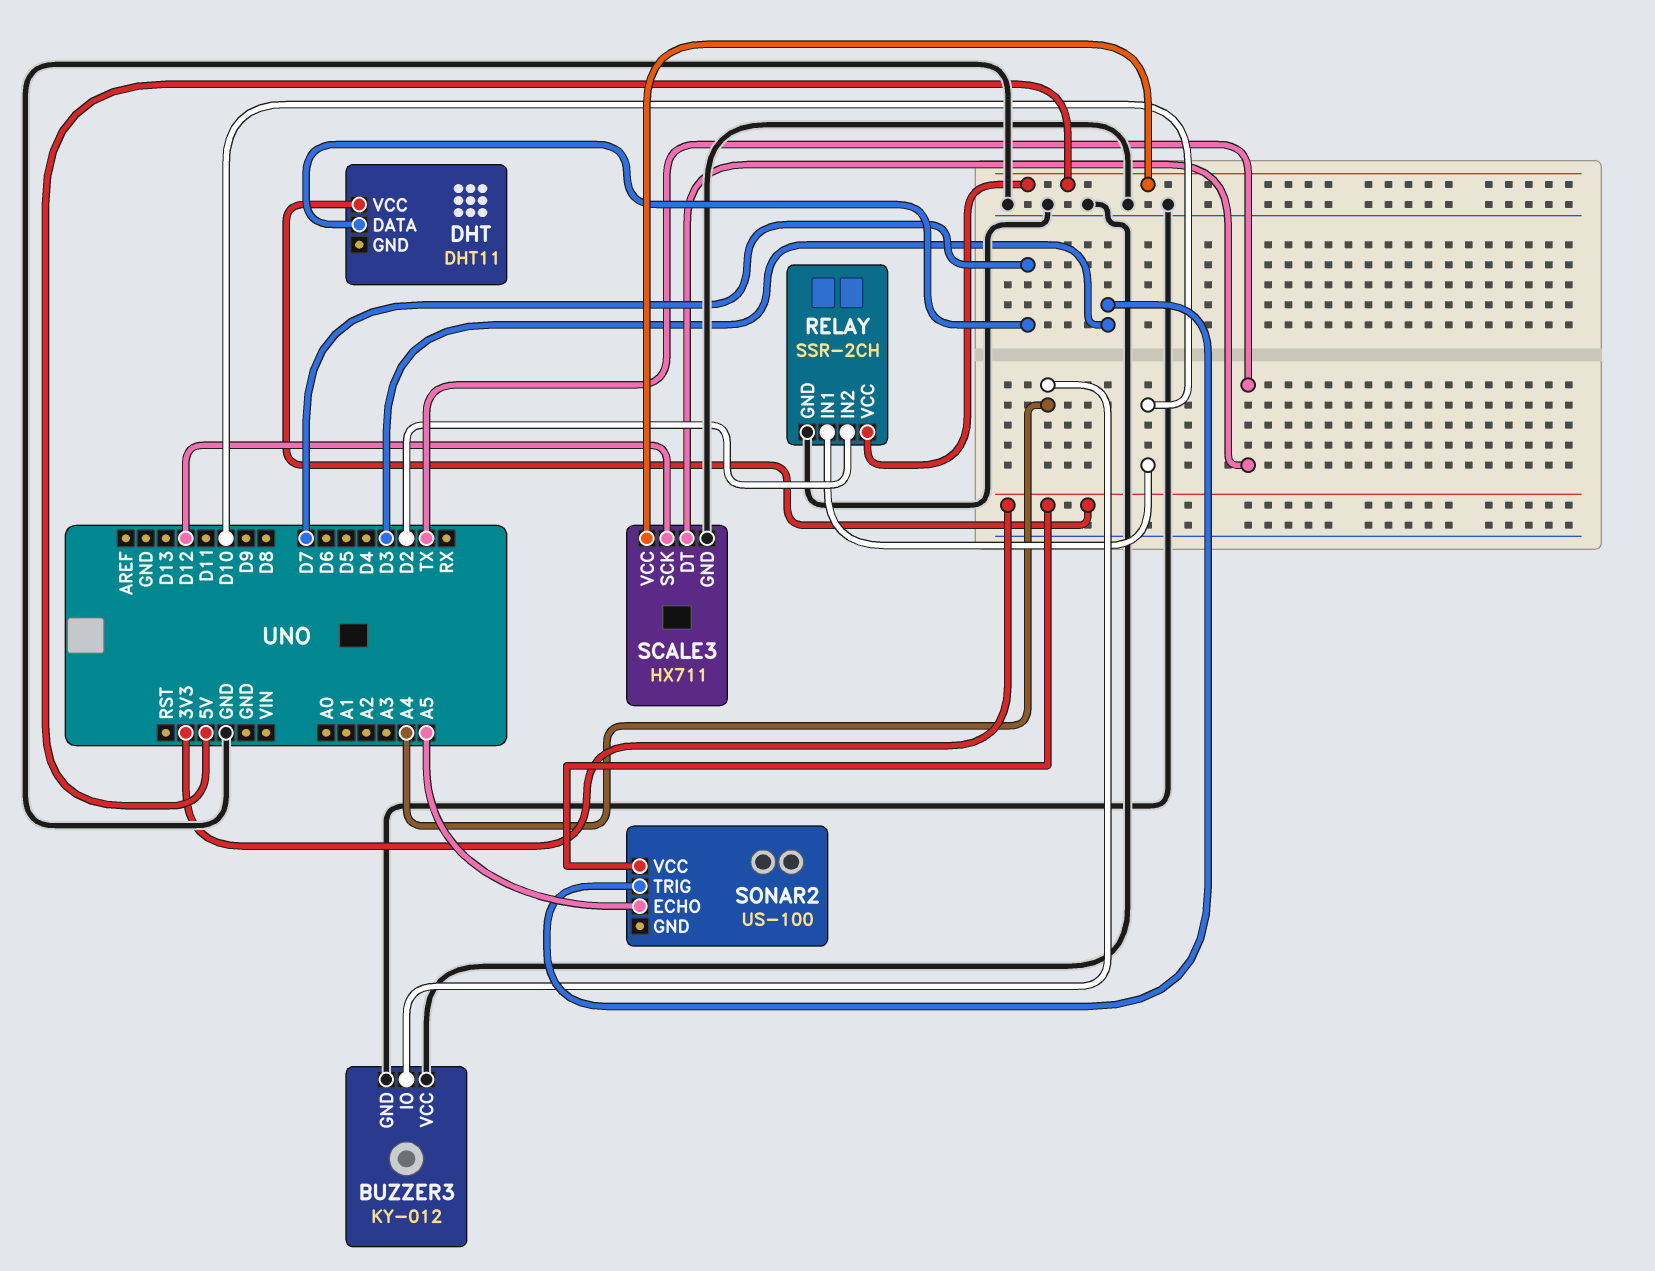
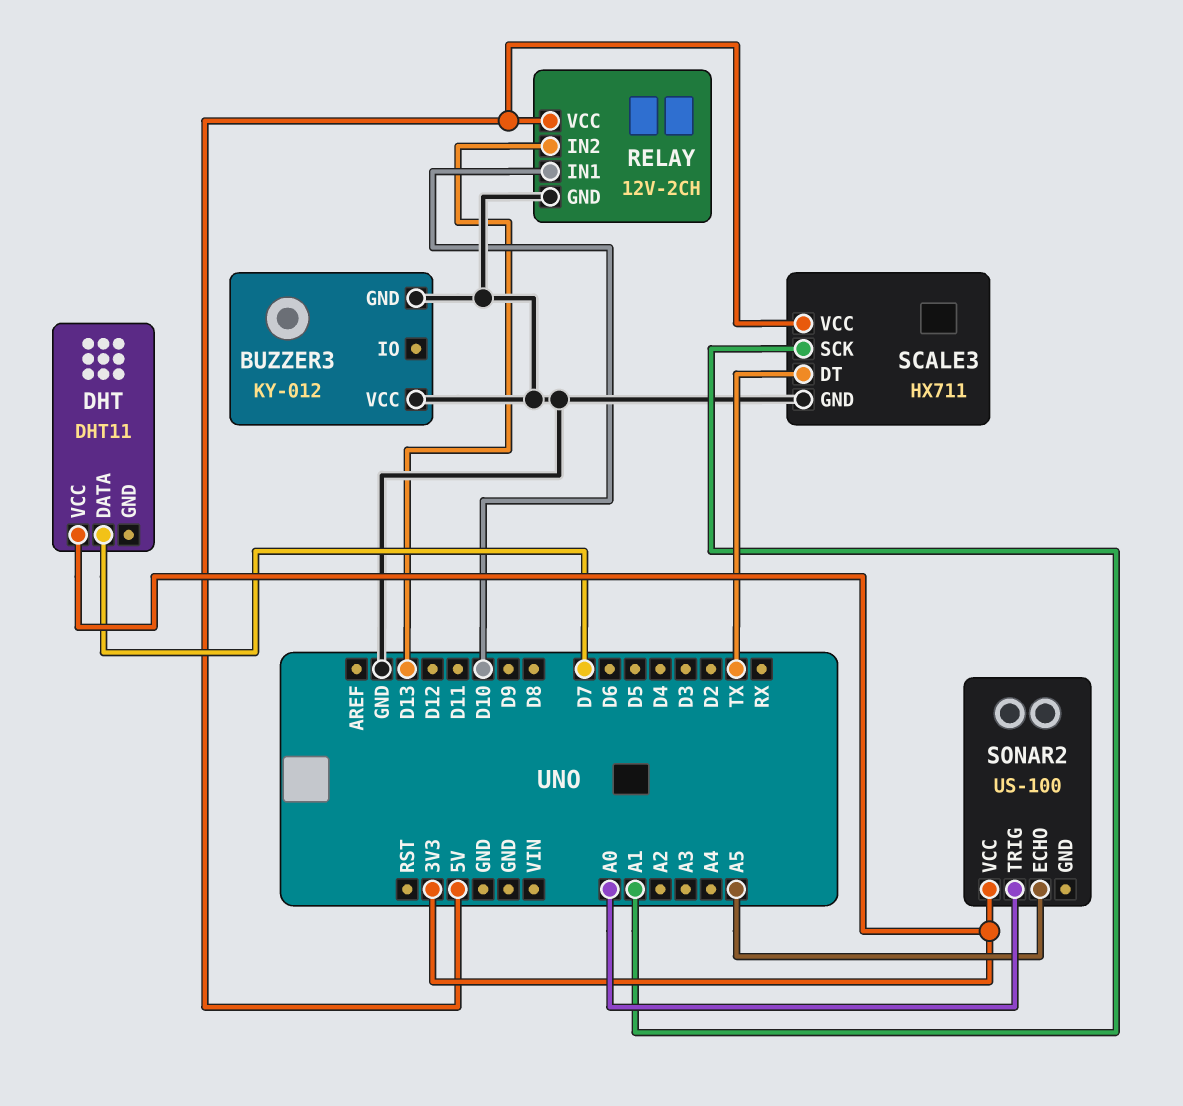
BUZZER3 pin IO: A4 -> none
RELAY: SSR-2CH -> 12V-2CH
RELAY pin IN2: D2 -> D13
SCALE3 pin SCK: D12 -> A1
SONAR2 pin TRIG: D3 -> A0

